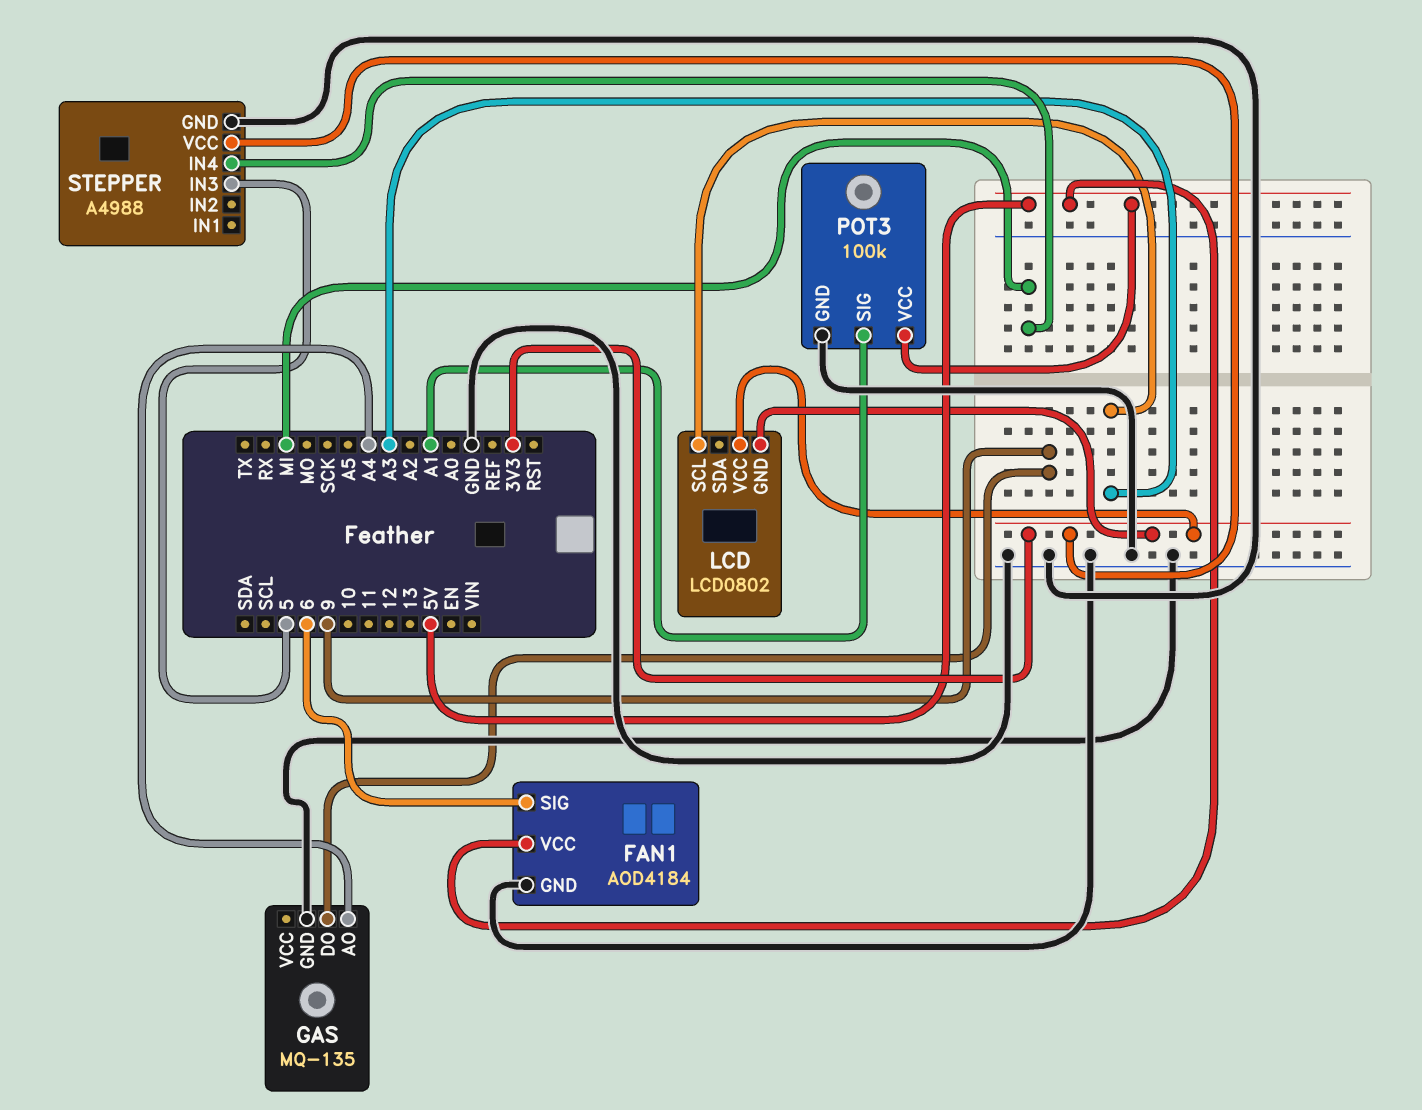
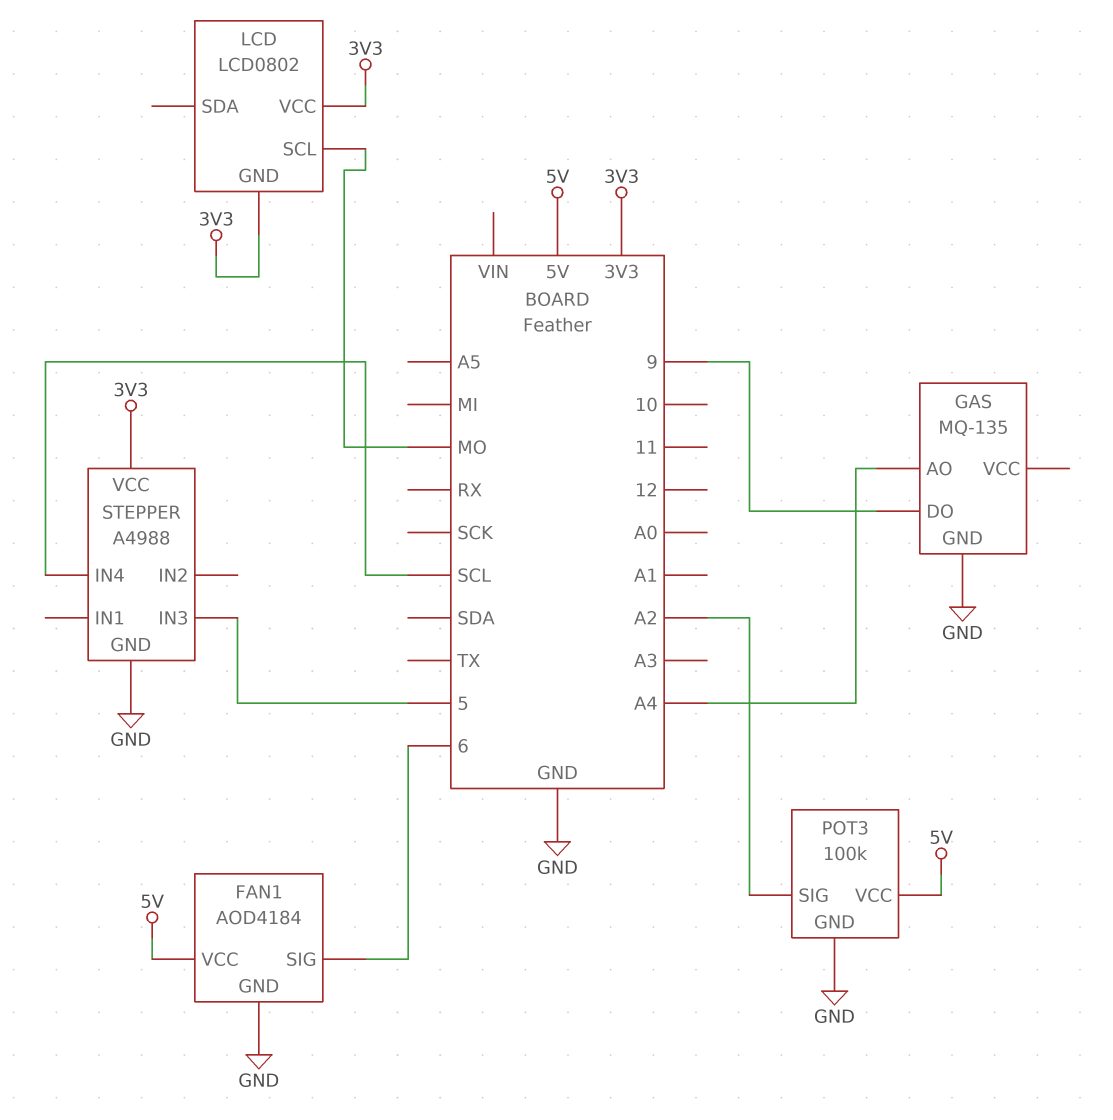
LCD pin SCL: A3 -> MO
POT3 pin SIG: A1 -> A2
STEPPER pin IN4: MI -> SCL

